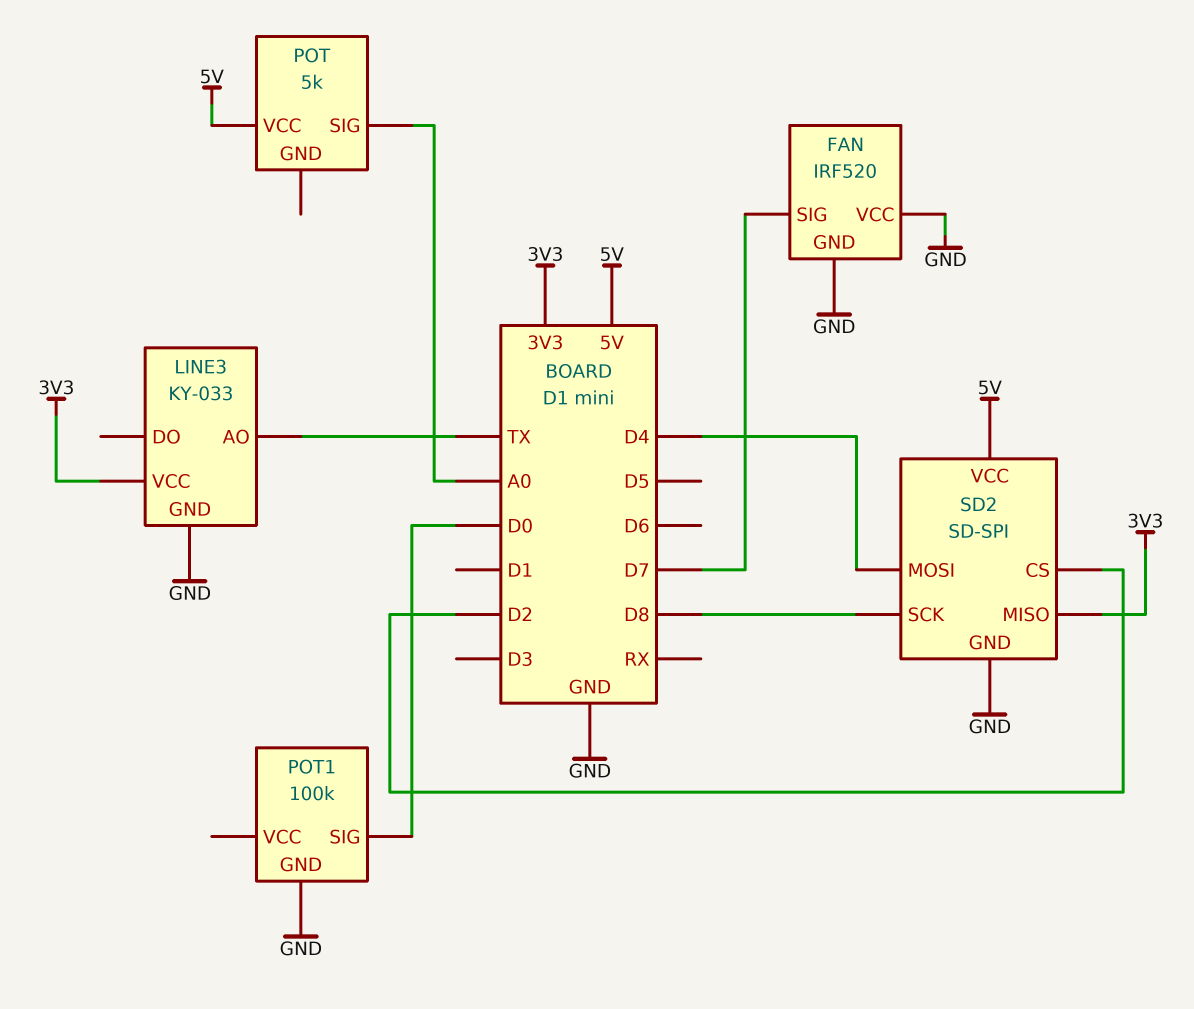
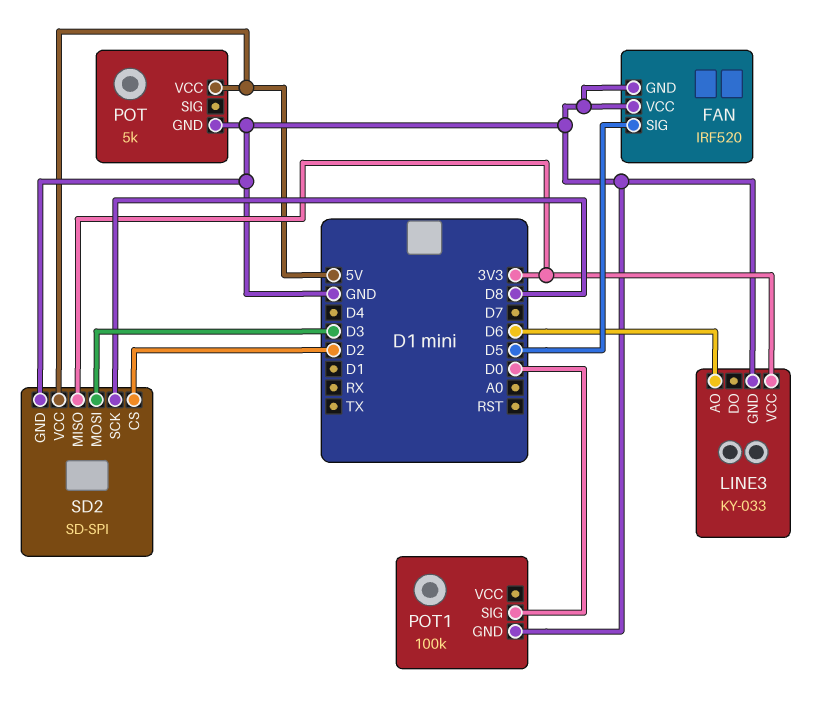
FAN pin SIG: D7 -> D5
LINE3 pin AO: TX -> D6
POT pin GND: none -> GND
POT pin SIG: A0 -> none
SD2 pin MOSI: D4 -> D3

